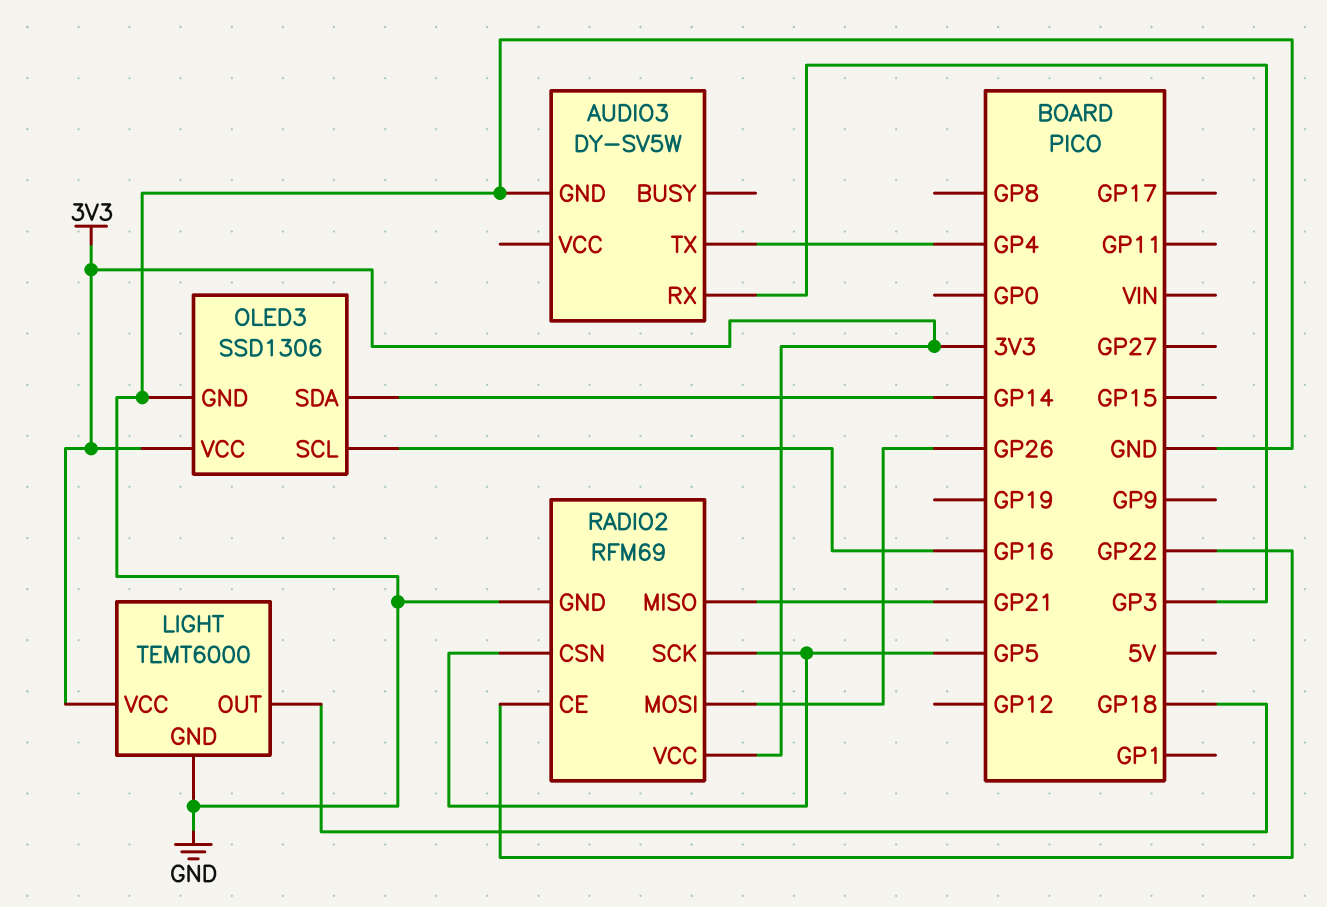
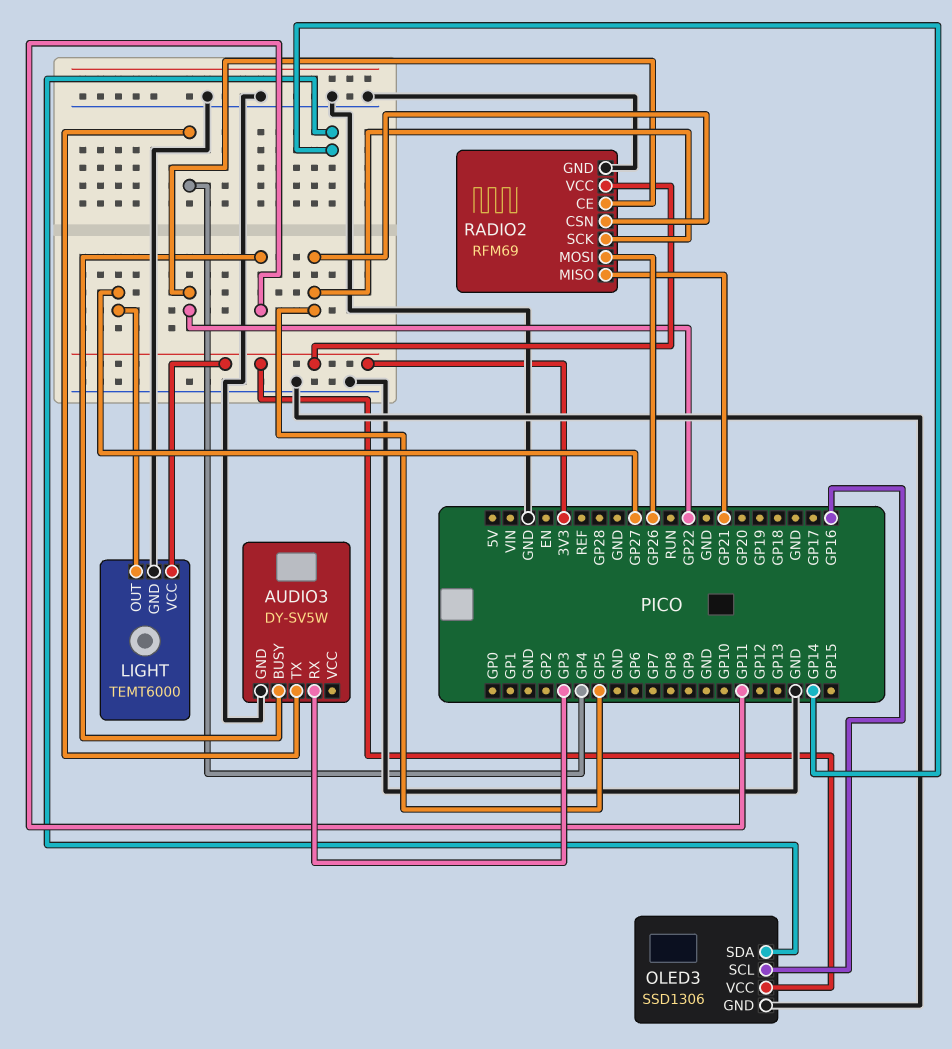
AUDIO3 pin BUSY: none -> GP11
LIGHT pin OUT: GP18 -> GP27

